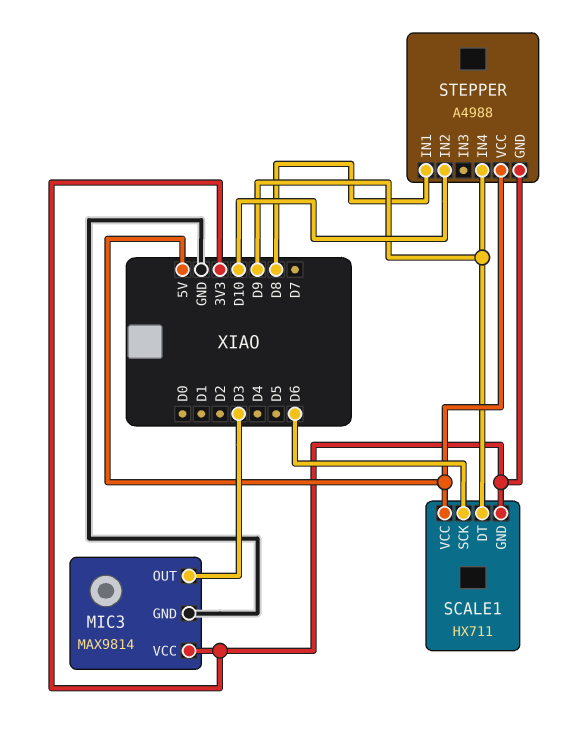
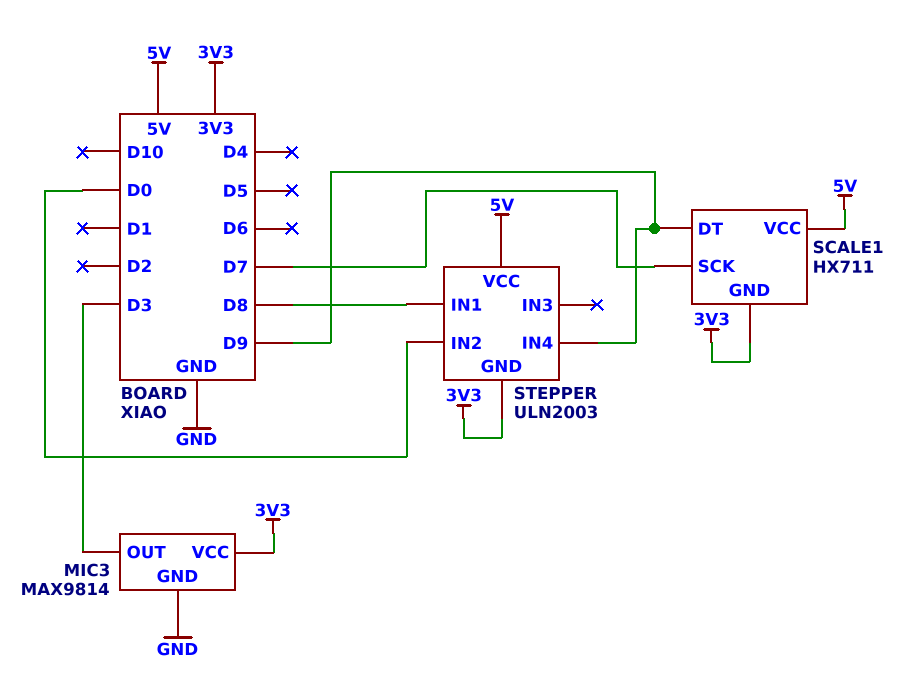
SCALE1 pin SCK: D6 -> D7
STEPPER: A4988 -> ULN2003
STEPPER pin IN2: D10 -> D0

